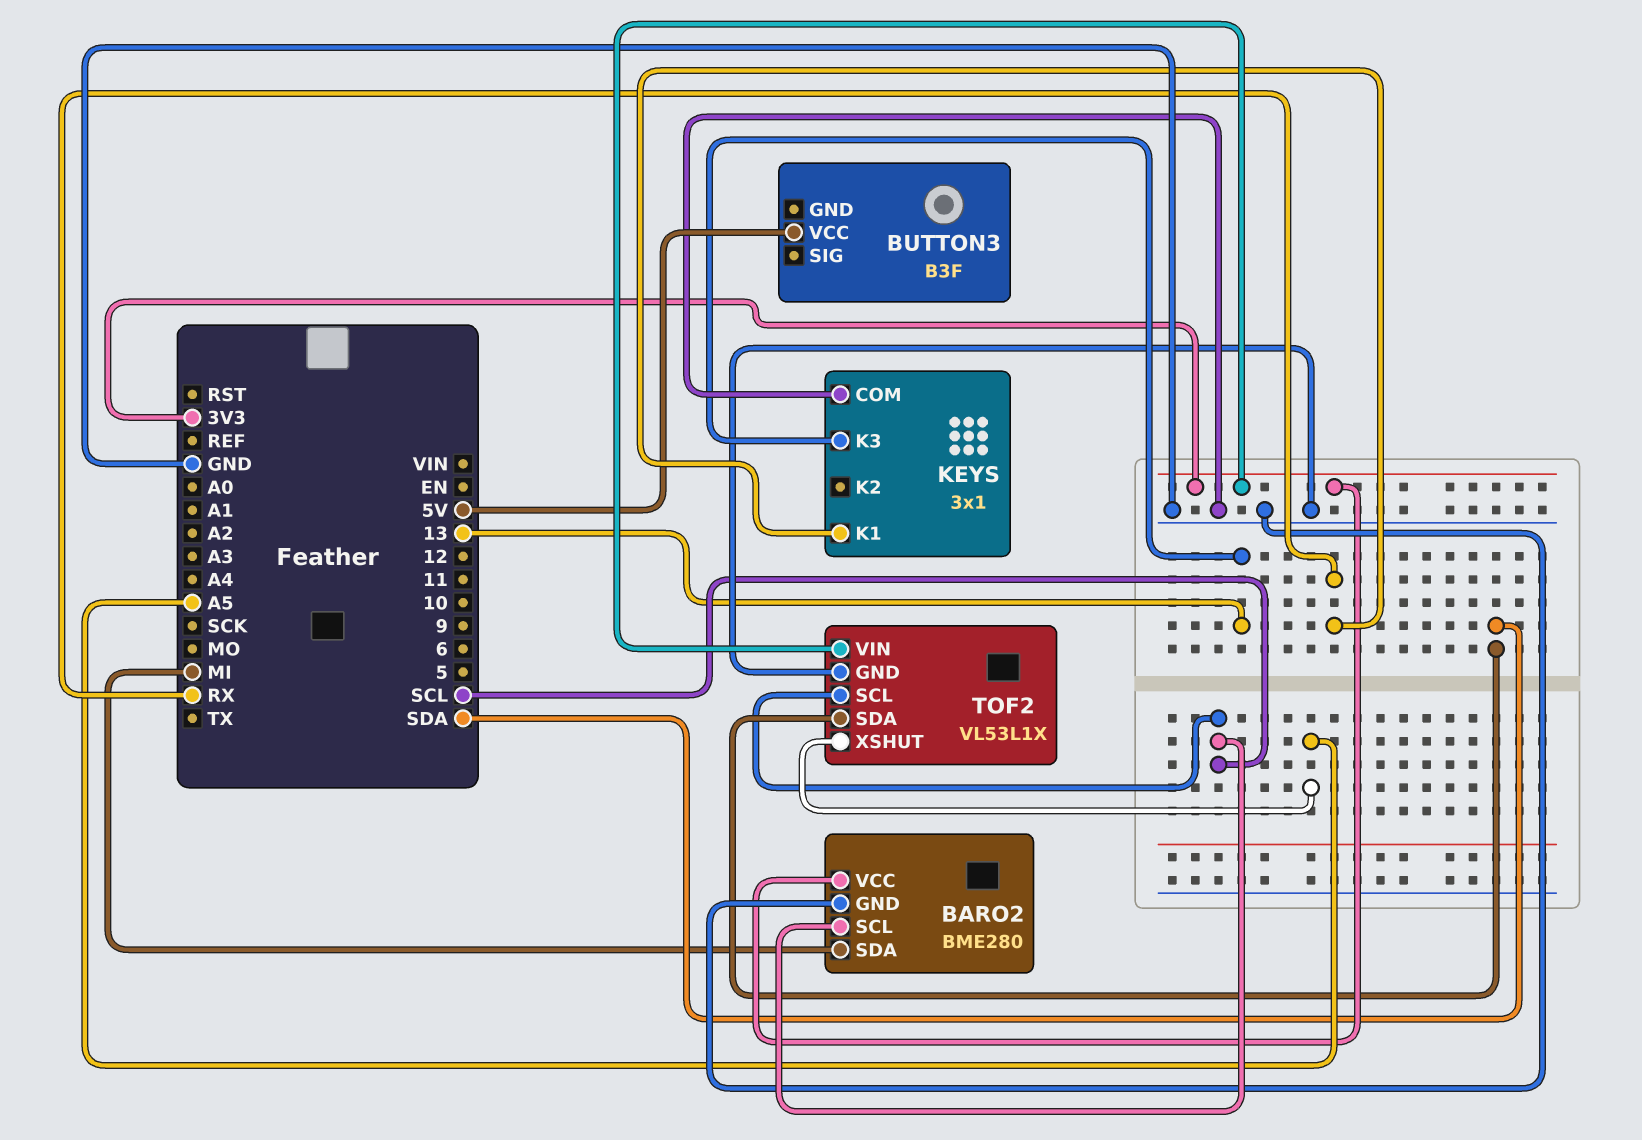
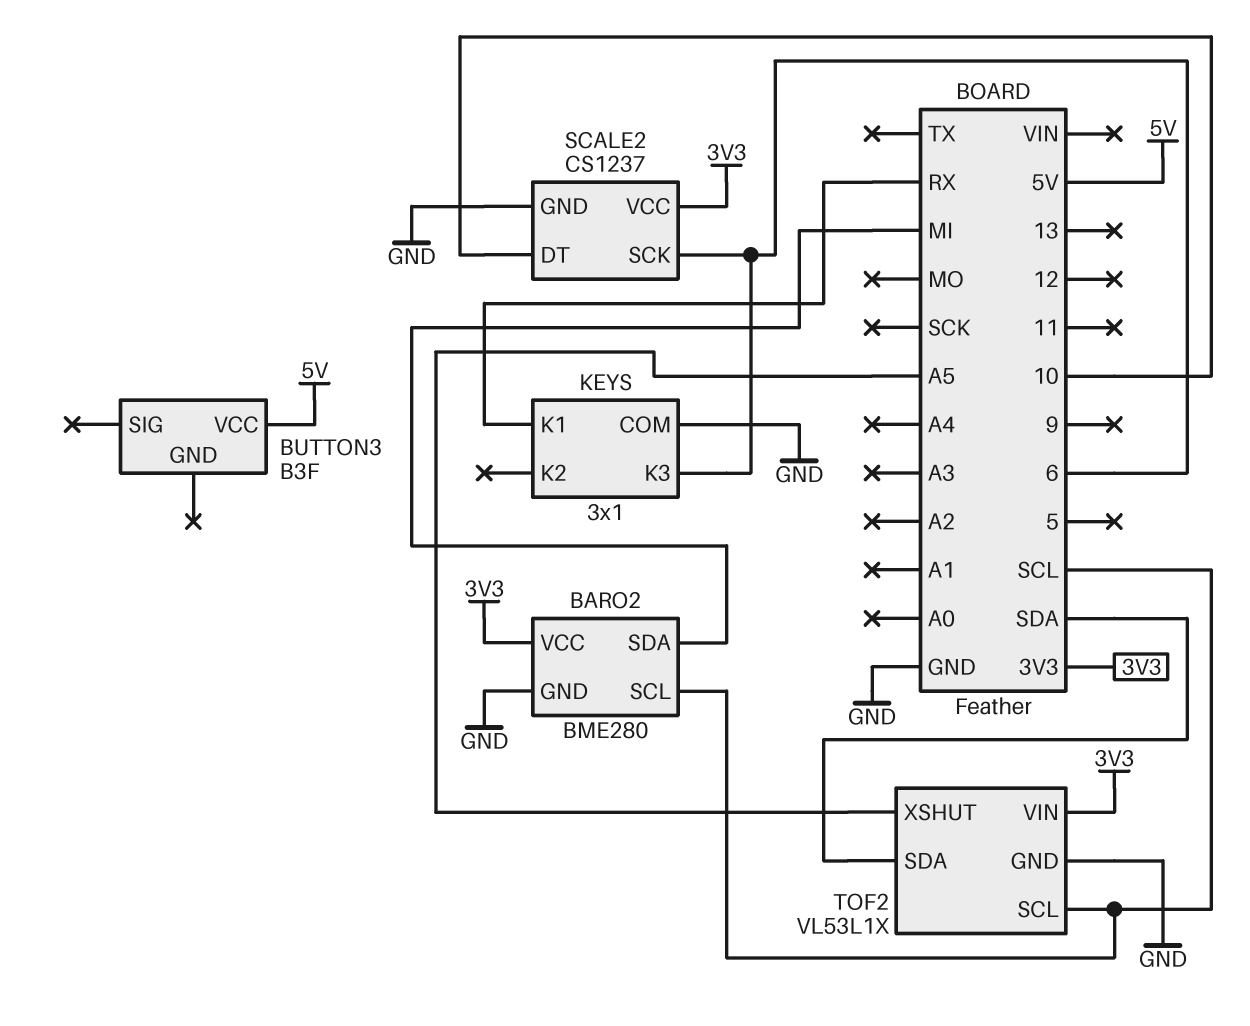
KEYS pin K3: 13 -> 6
SCALE2: none -> CS1237
SCALE2 pin DT: none -> 10
SCALE2 pin GND: none -> GND
SCALE2 pin SCK: none -> 6
SCALE2 pin VCC: none -> 3V3

